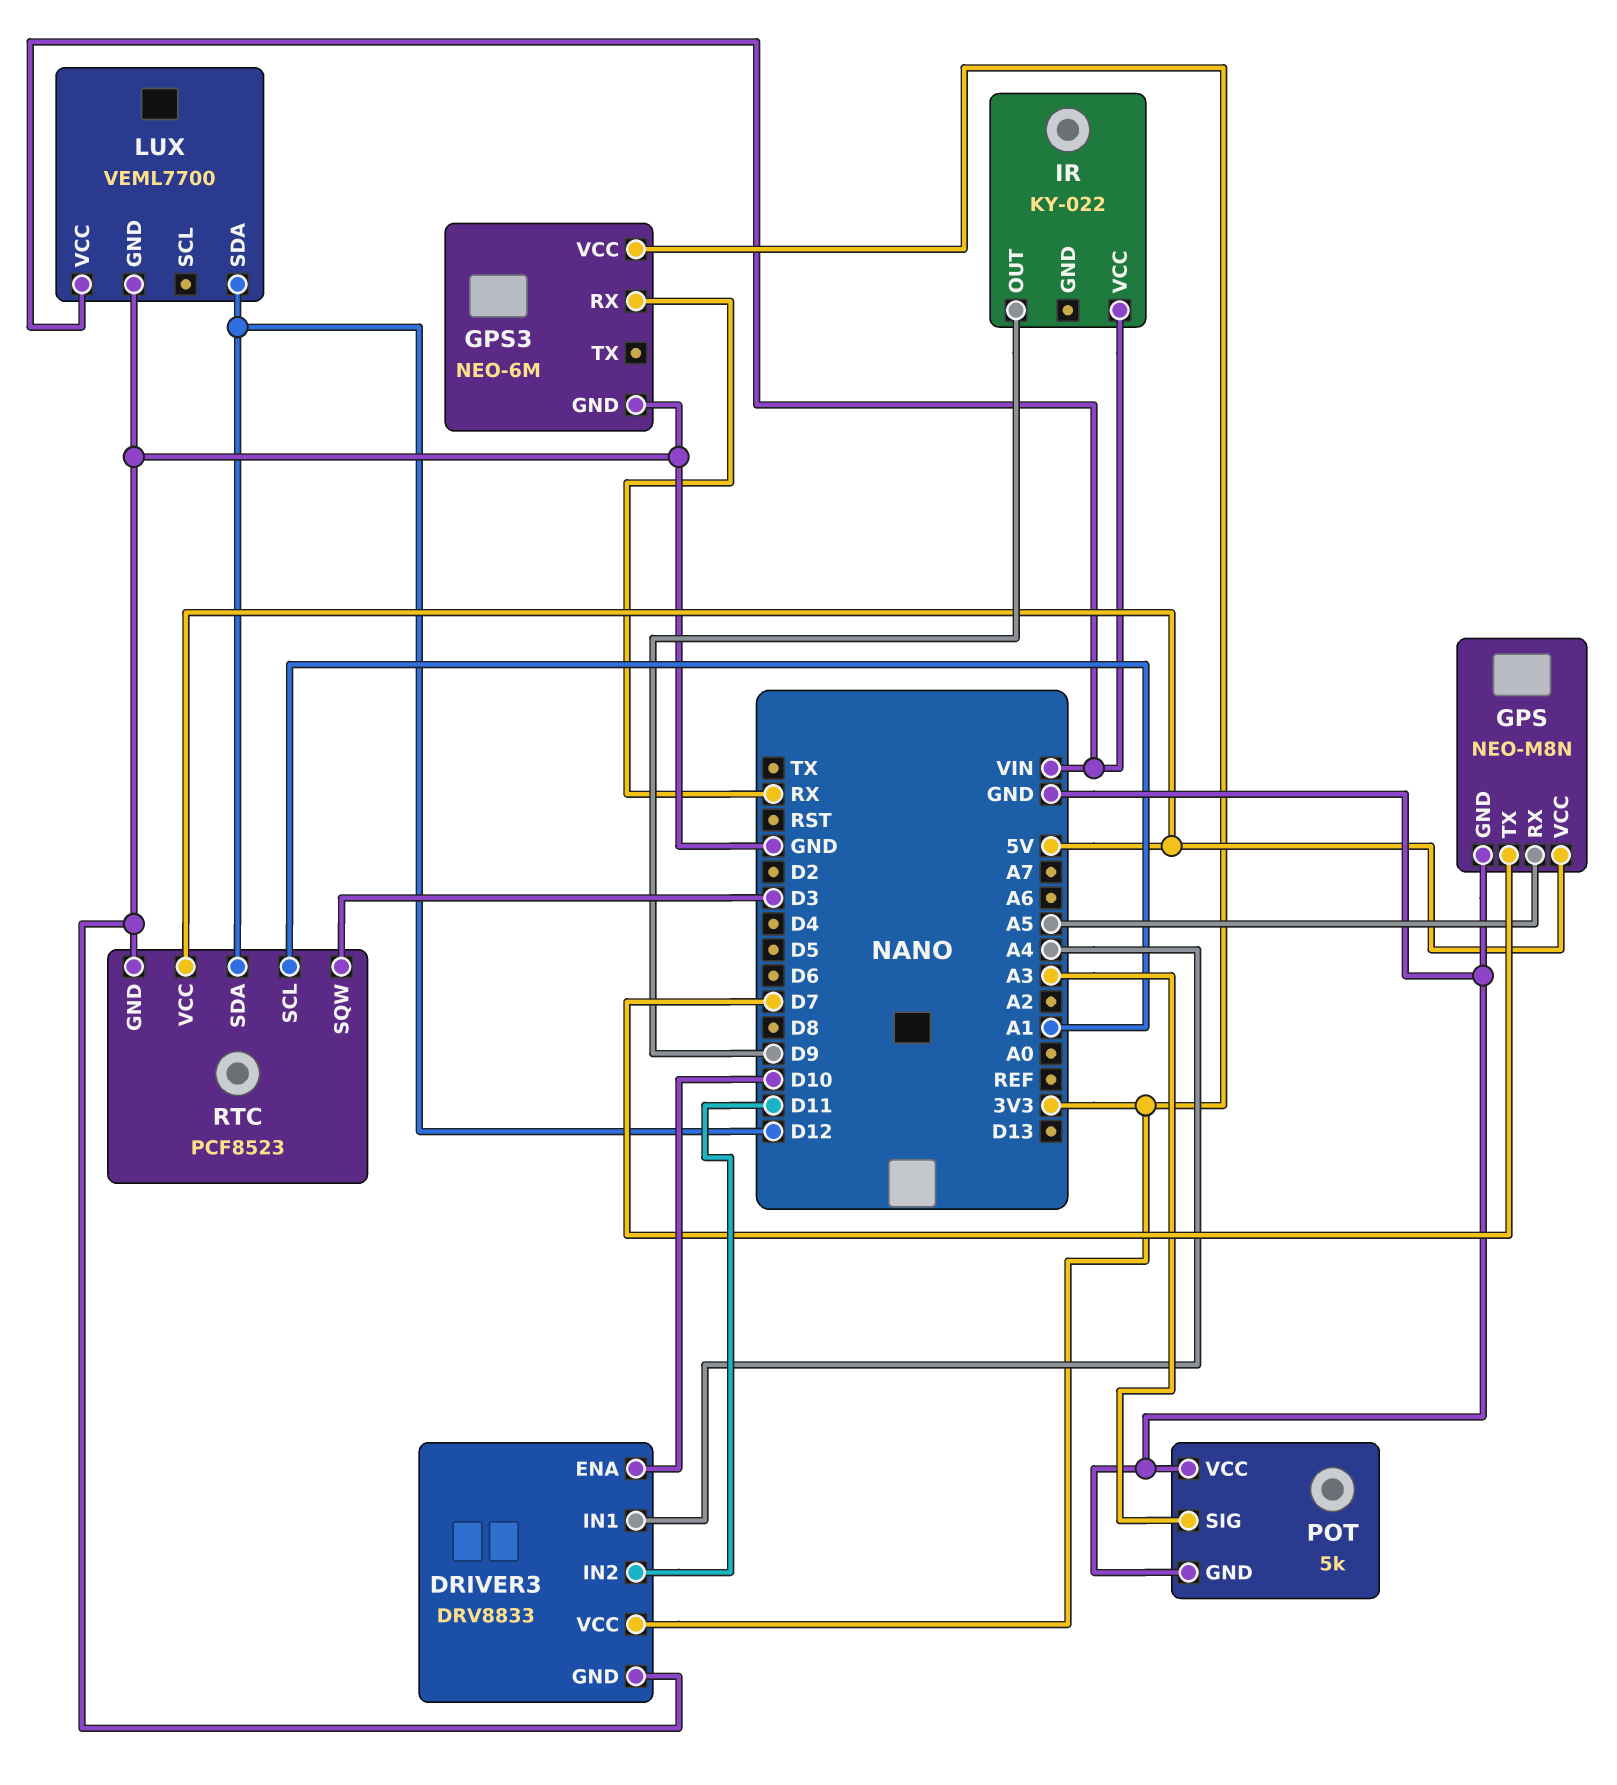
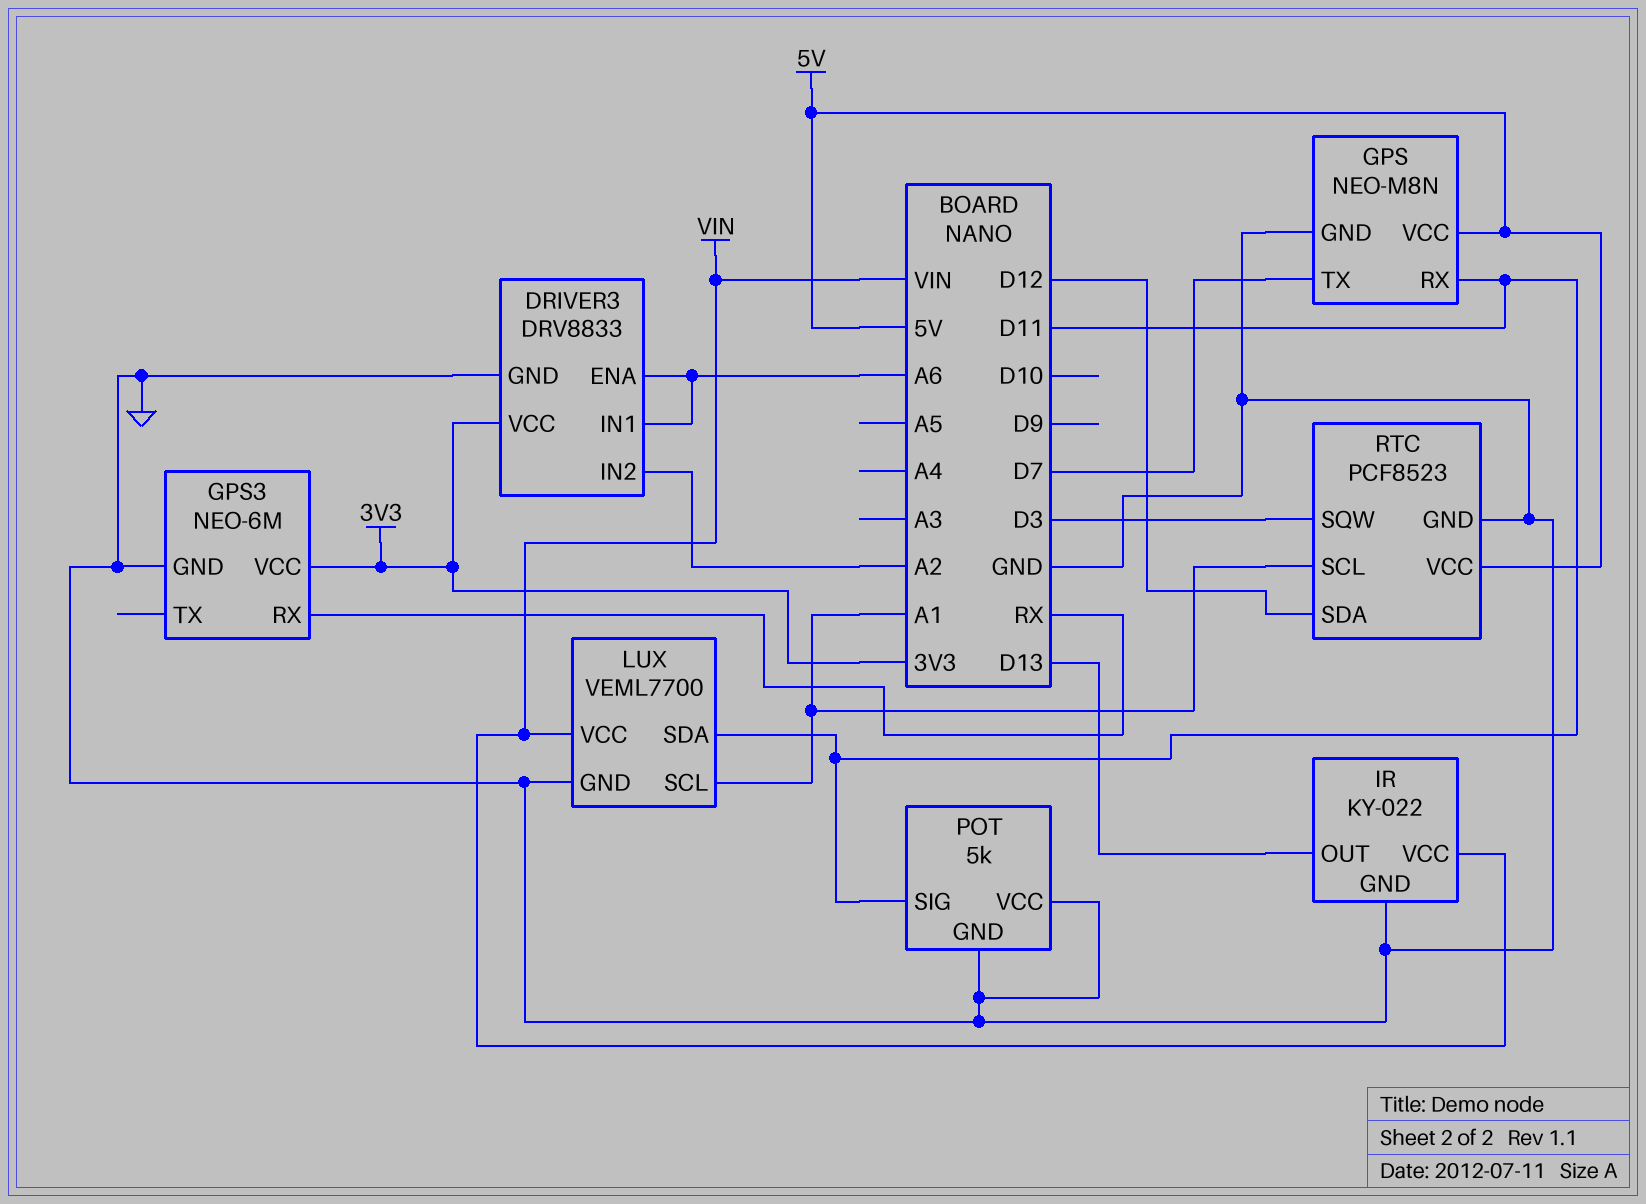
DRIVER3 pin ENA: D10 -> A6
DRIVER3 pin IN1: A4 -> A6
DRIVER3 pin IN2: D11 -> A2
GPS pin RX: A5 -> D11
IR pin GND: none -> GND
IR pin OUT: D9 -> D13
LUX pin SCL: none -> A1
LUX pin SDA: D12 -> D11
POT pin SIG: A3 -> D11

